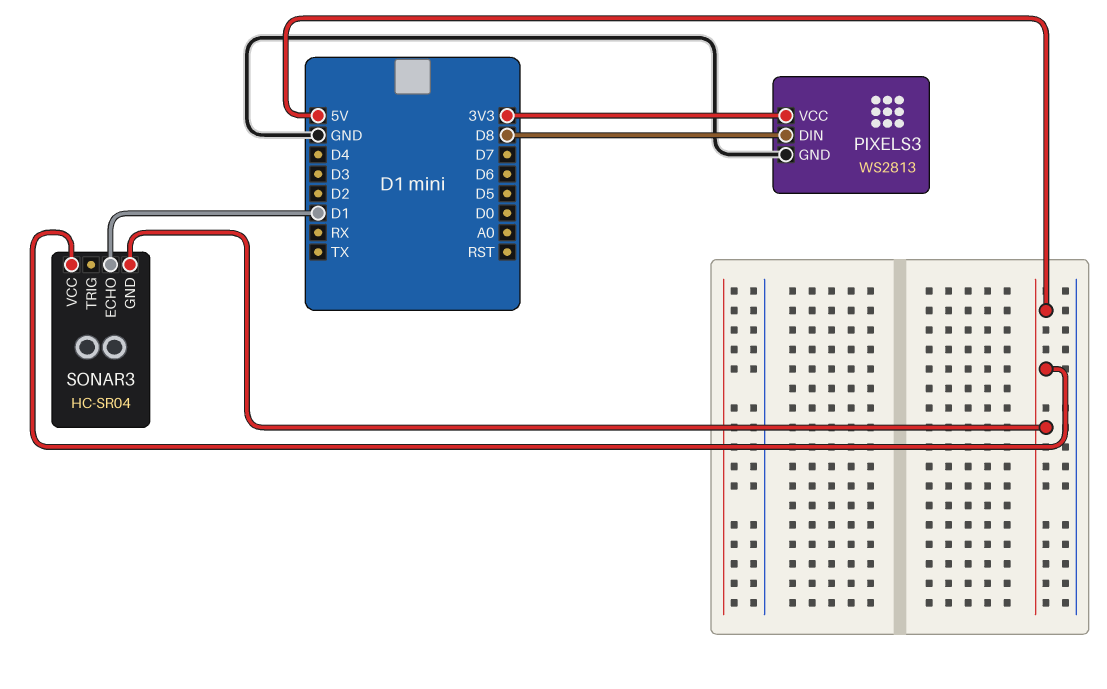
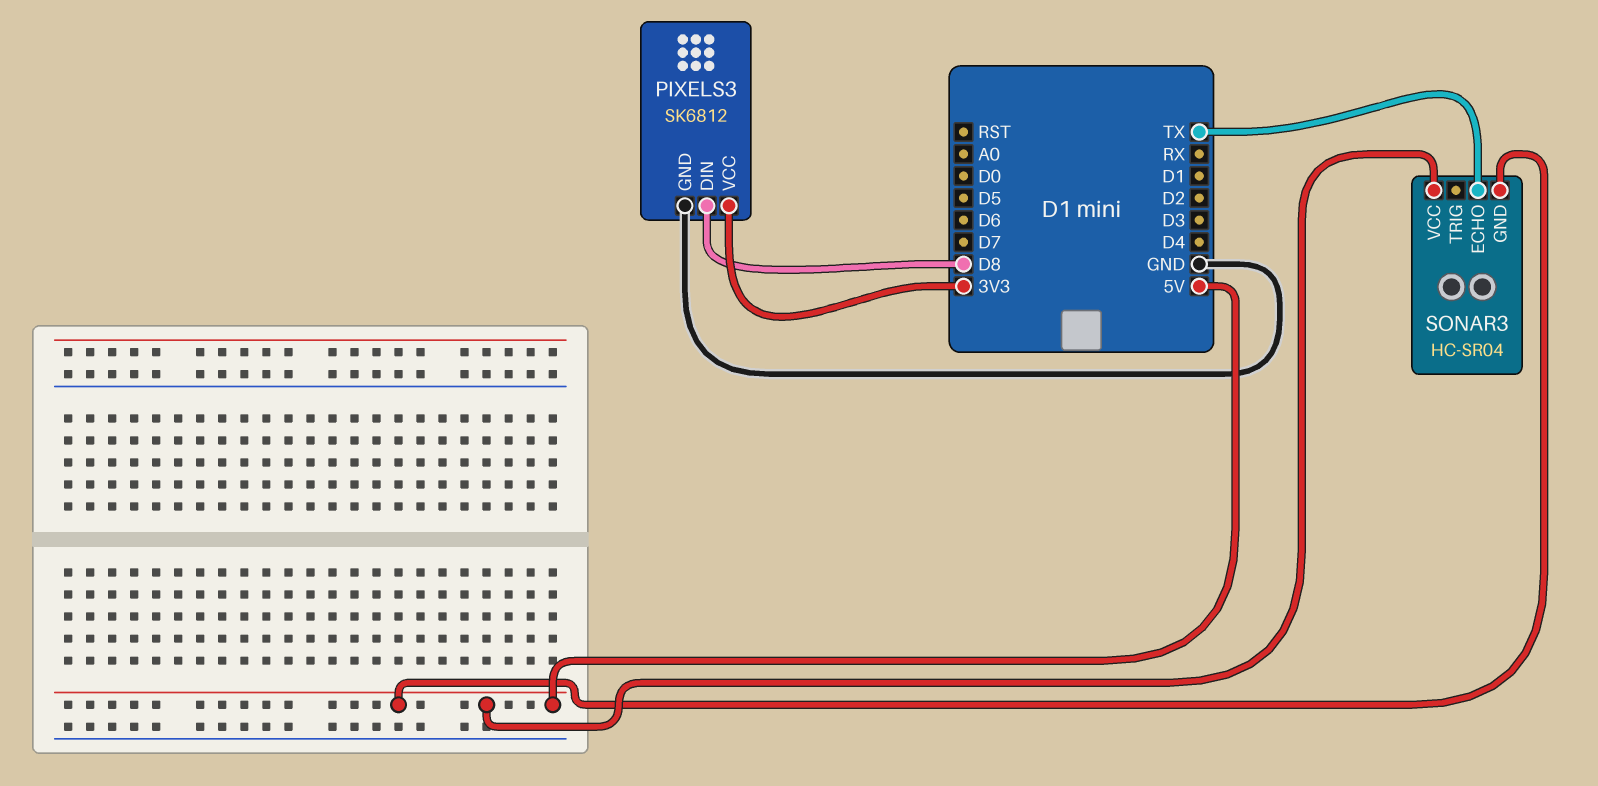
PIXELS3: WS2813 -> SK6812
SONAR3 pin ECHO: D1 -> TX

